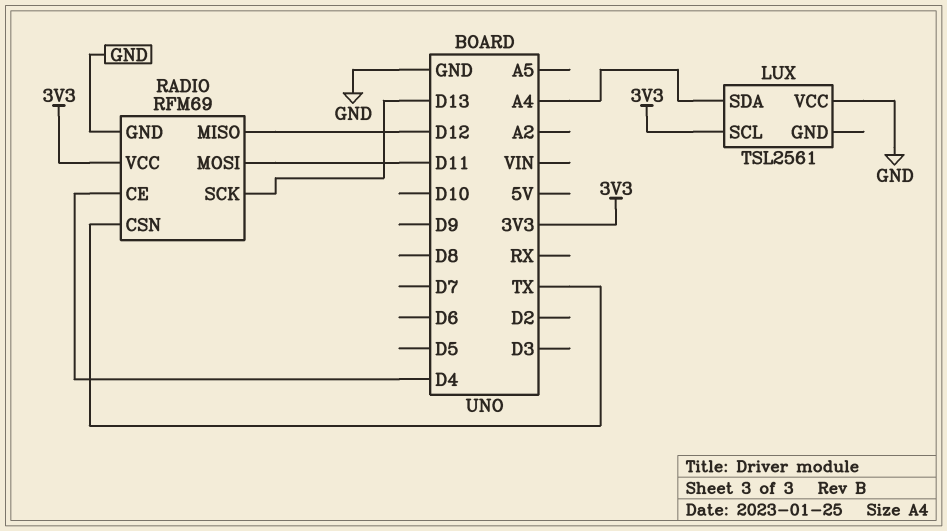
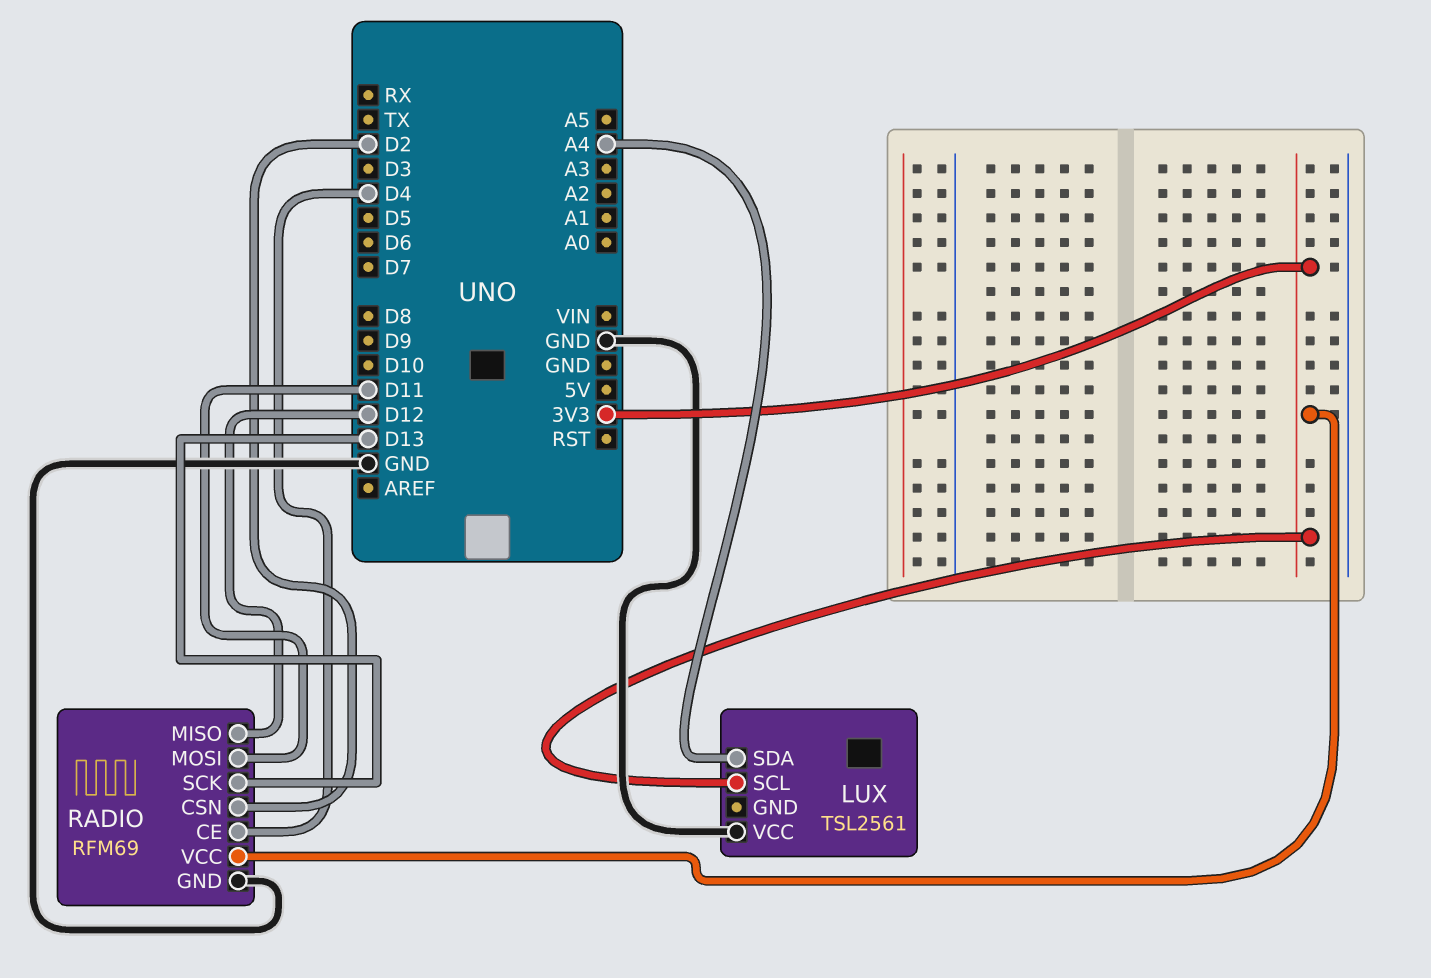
RADIO pin CSN: TX -> D2

